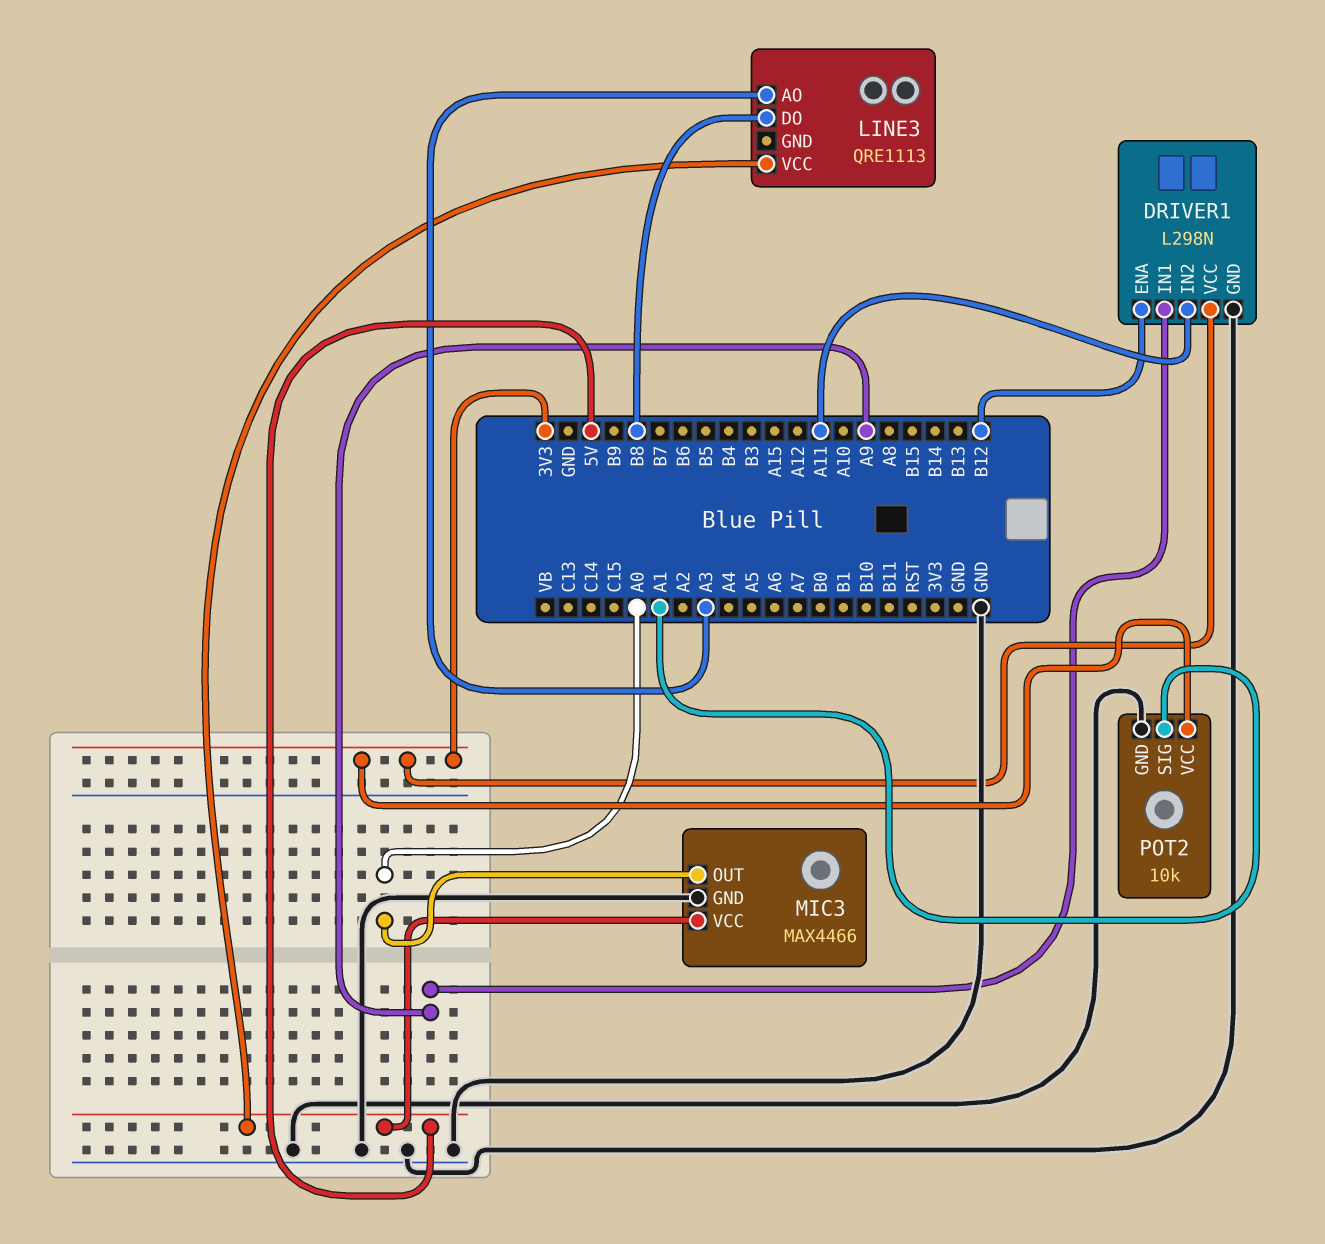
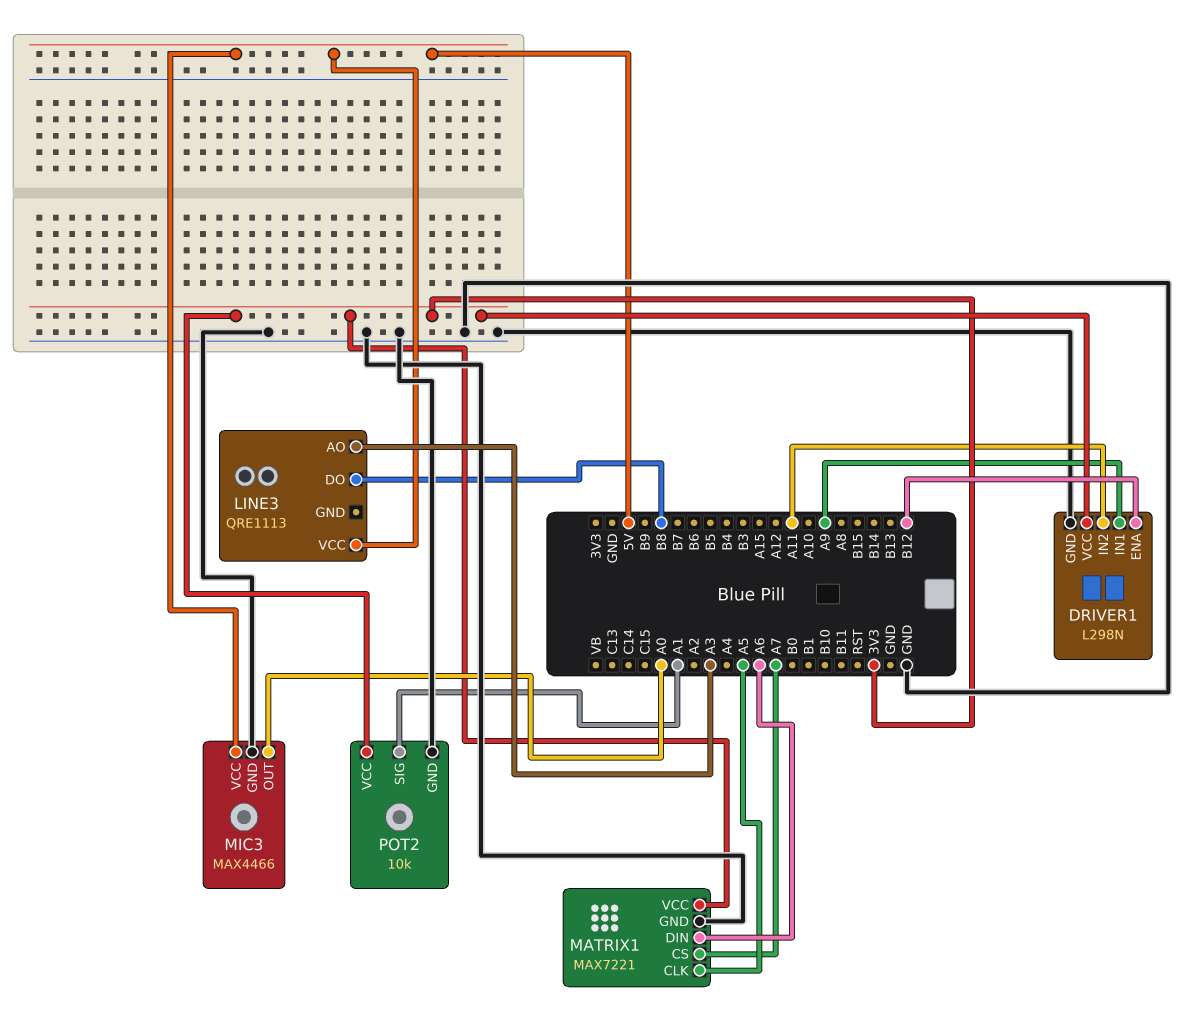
MATRIX1: none -> MAX7221
MATRIX1 pin CLK: none -> A5
MATRIX1 pin CS: none -> A7
MATRIX1 pin DIN: none -> A6
MATRIX1 pin GND: none -> GND
MATRIX1 pin VCC: none -> 3V3

